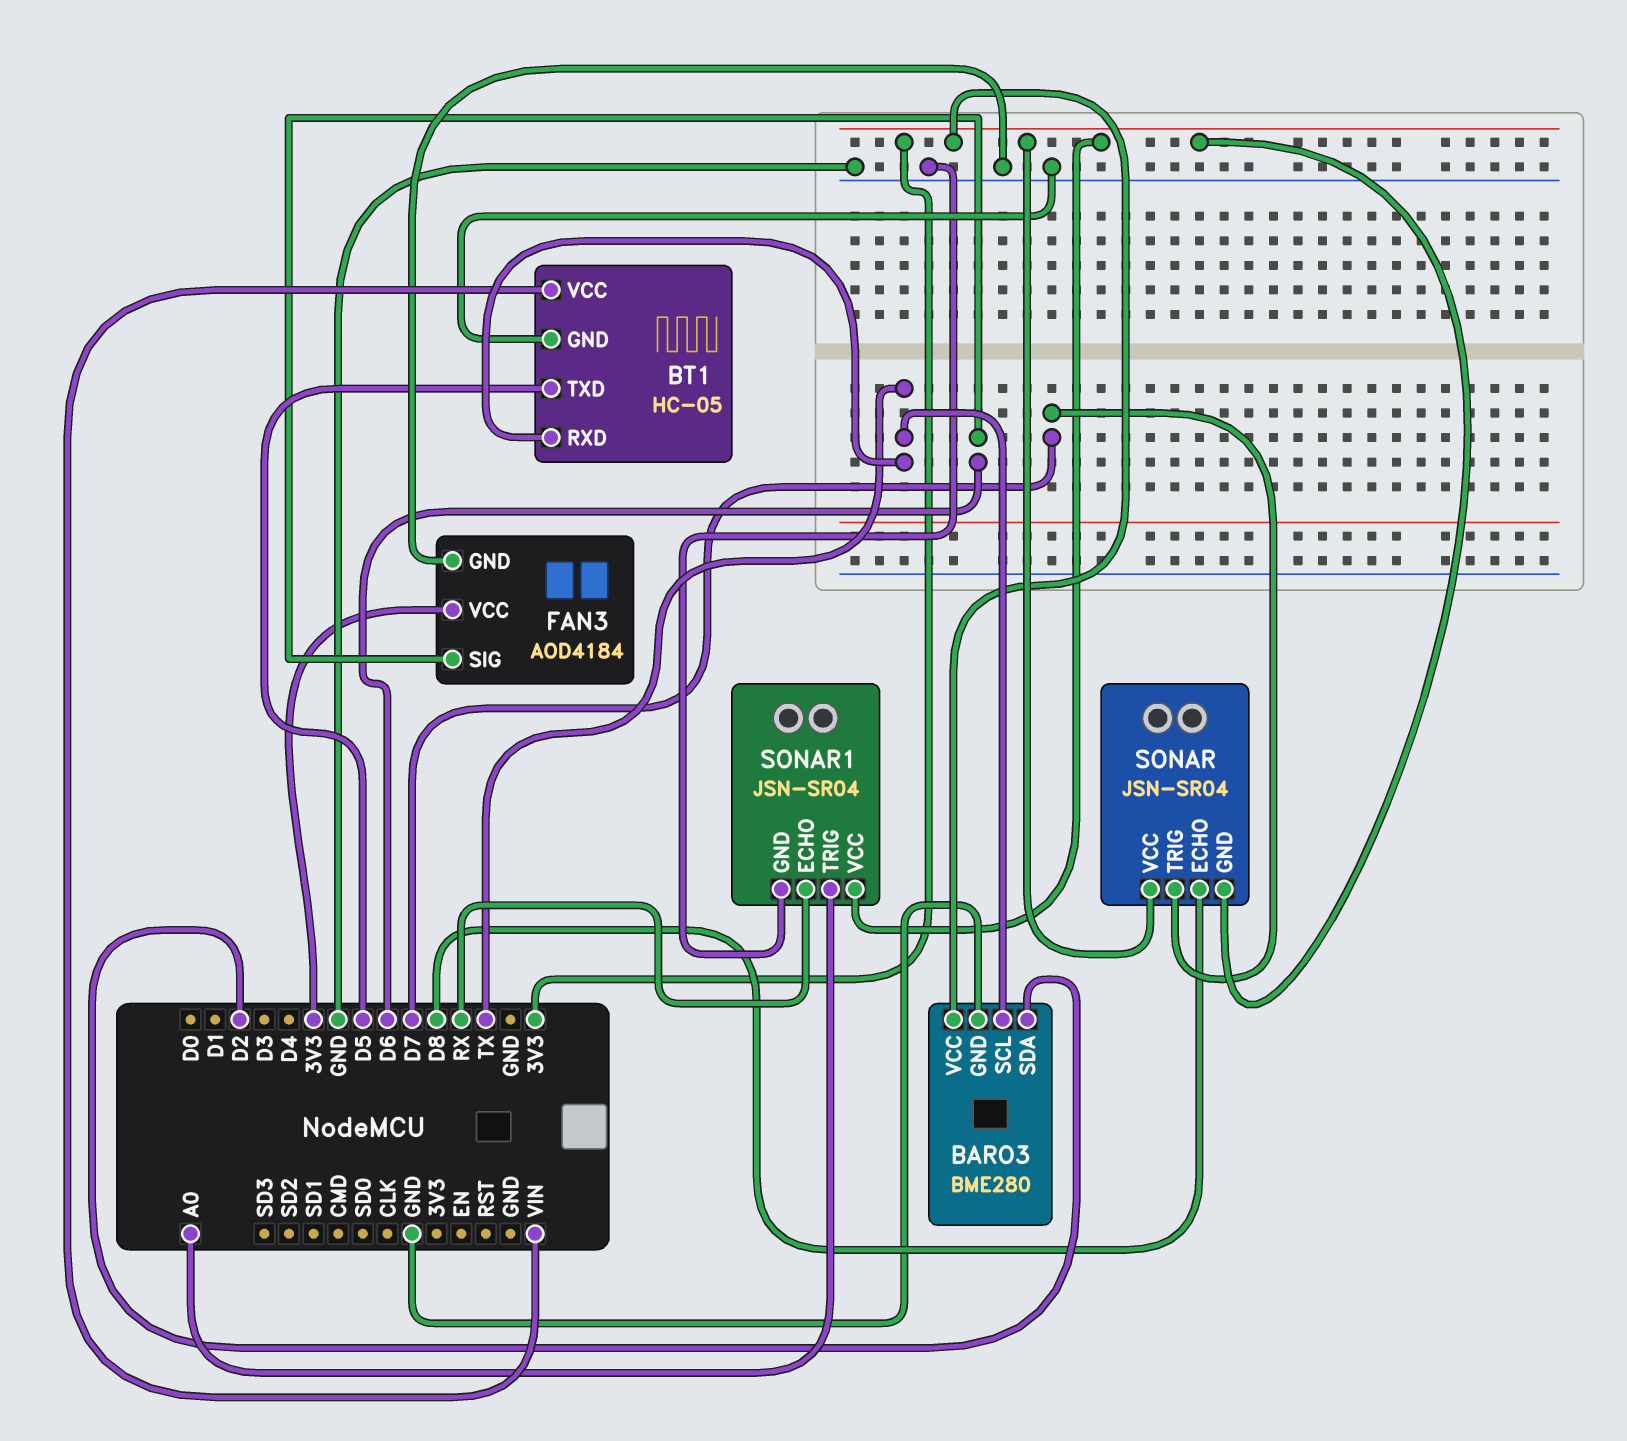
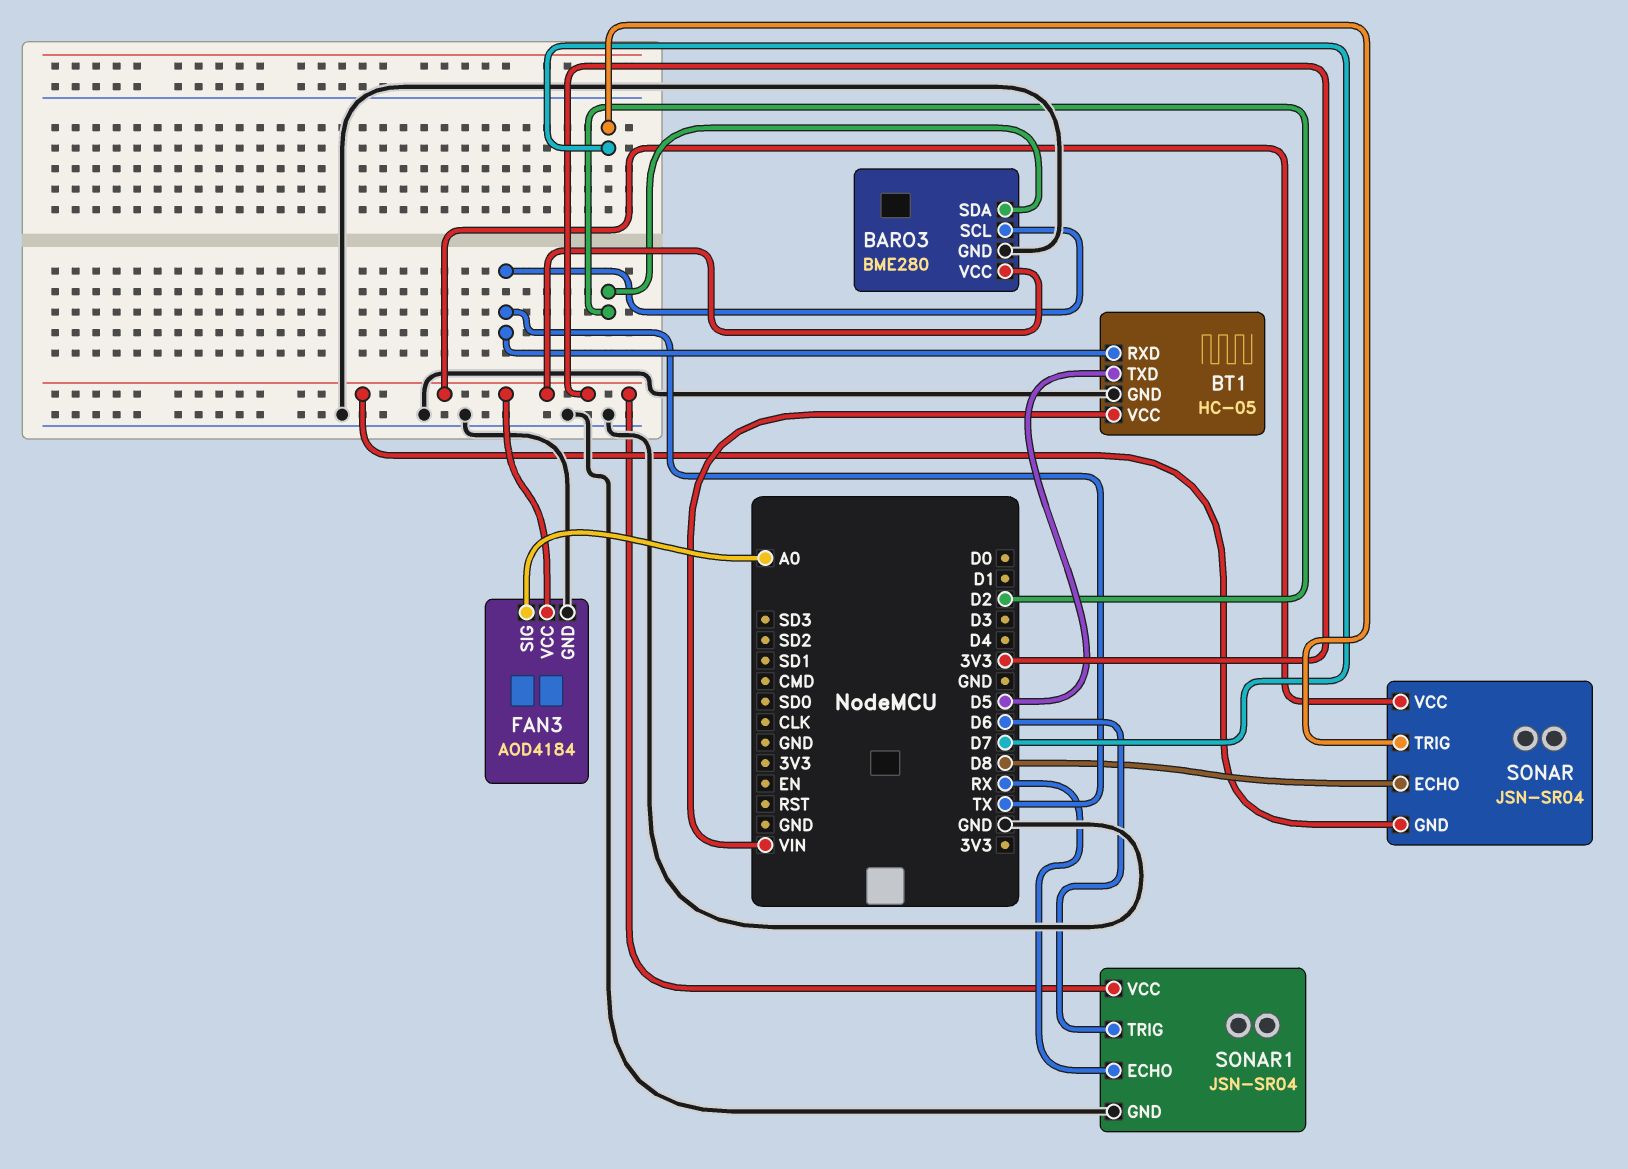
FAN3 pin SIG: D6 -> A0
SONAR1 pin TRIG: A0 -> D6

